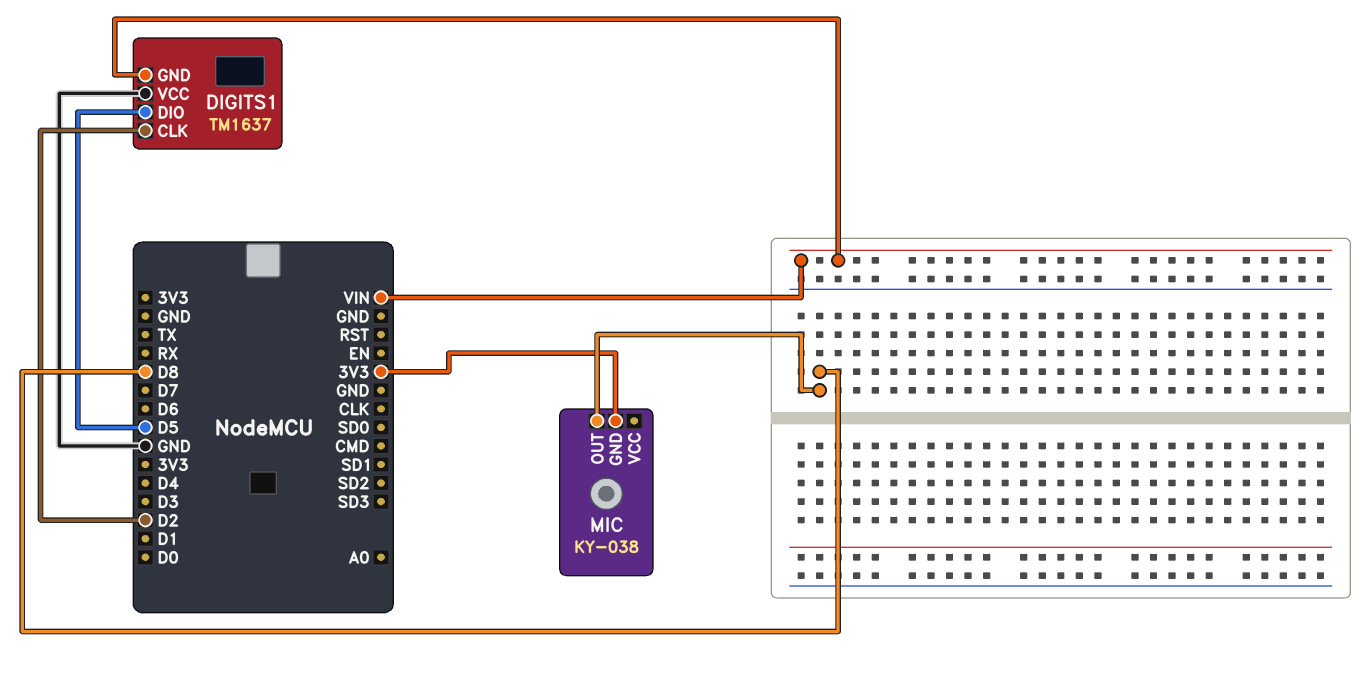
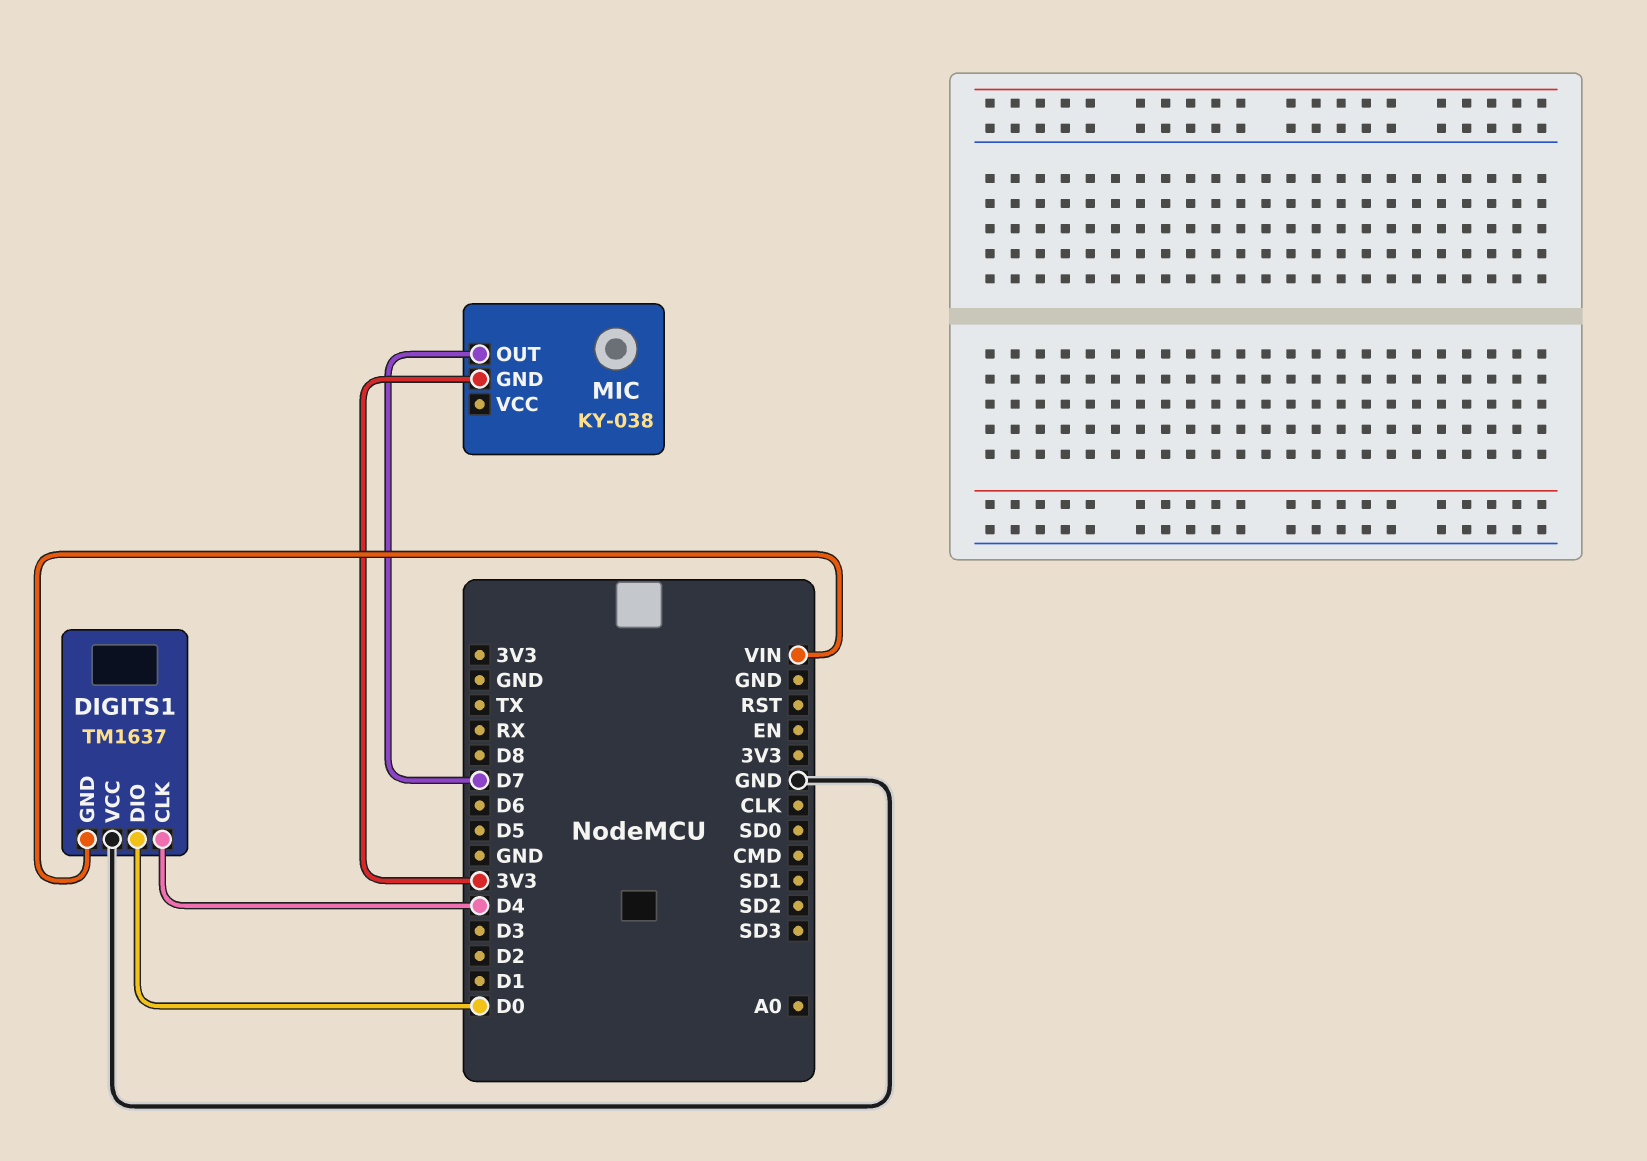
DIGITS1 pin CLK: D2 -> D4
DIGITS1 pin DIO: D5 -> D0
MIC pin OUT: D8 -> D7

